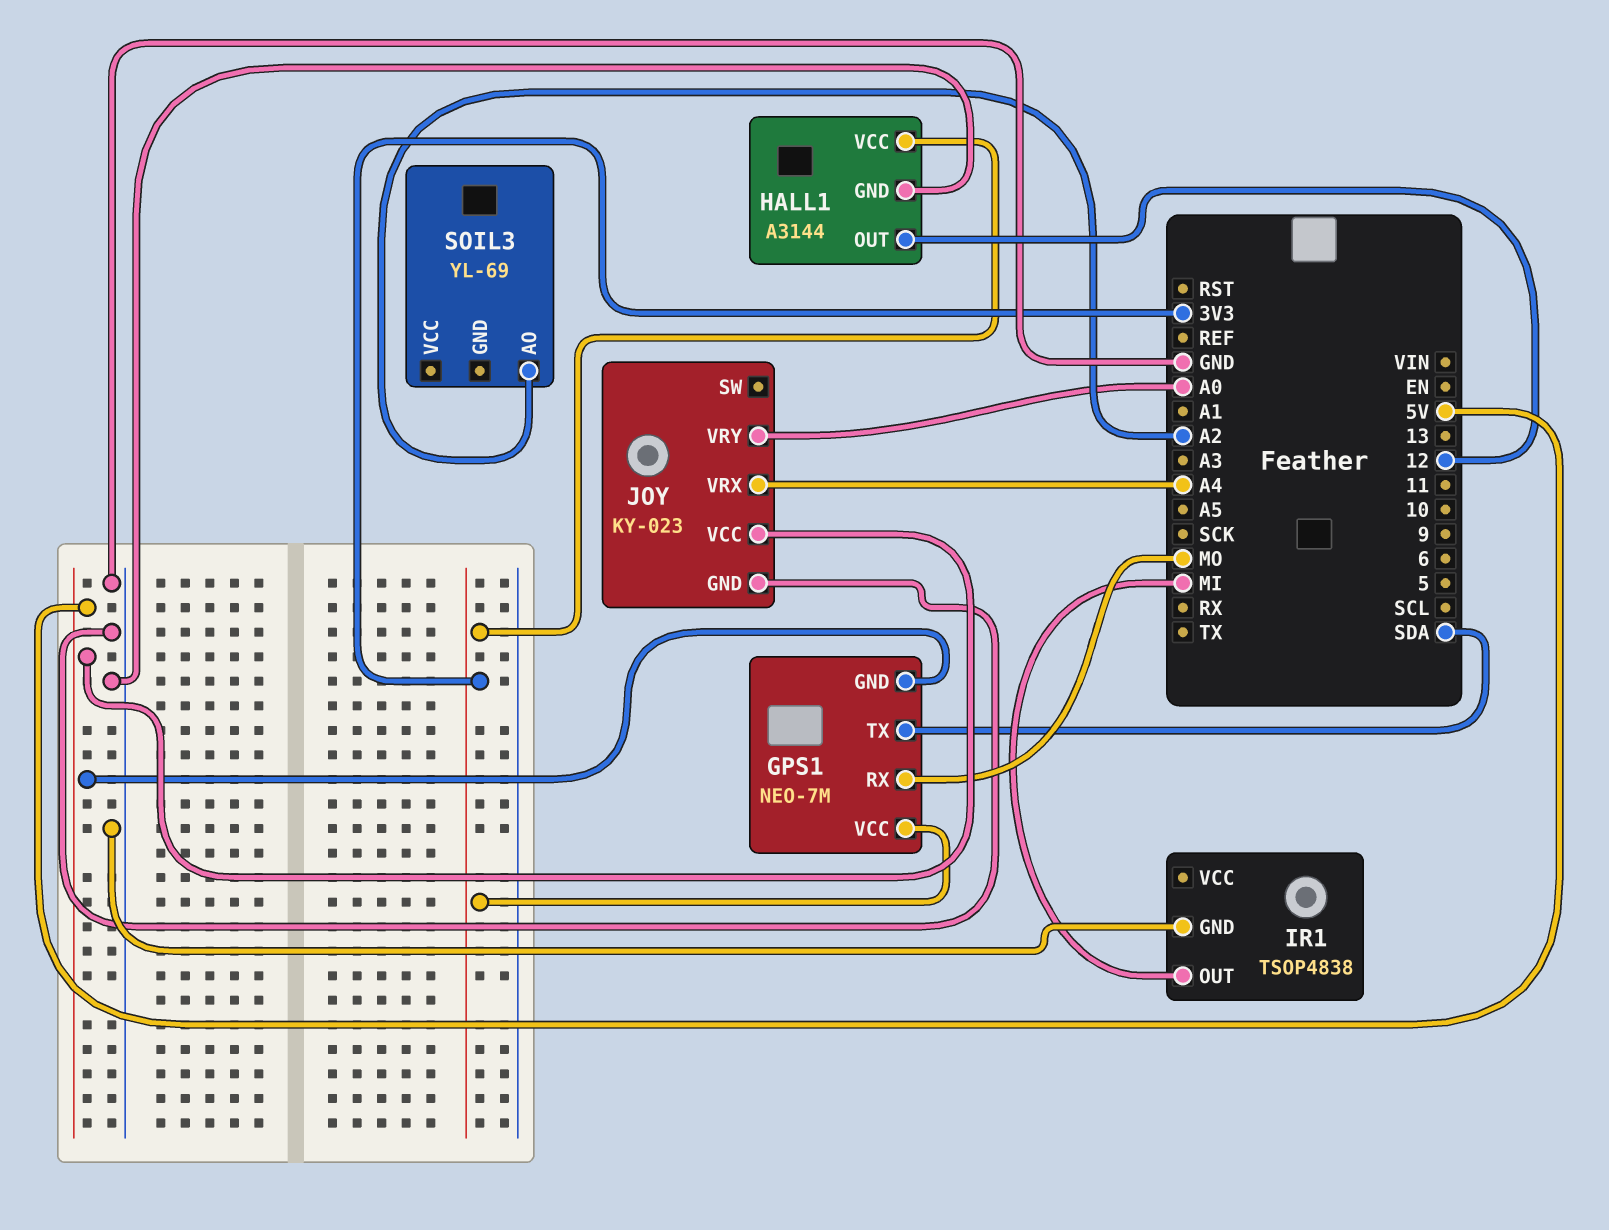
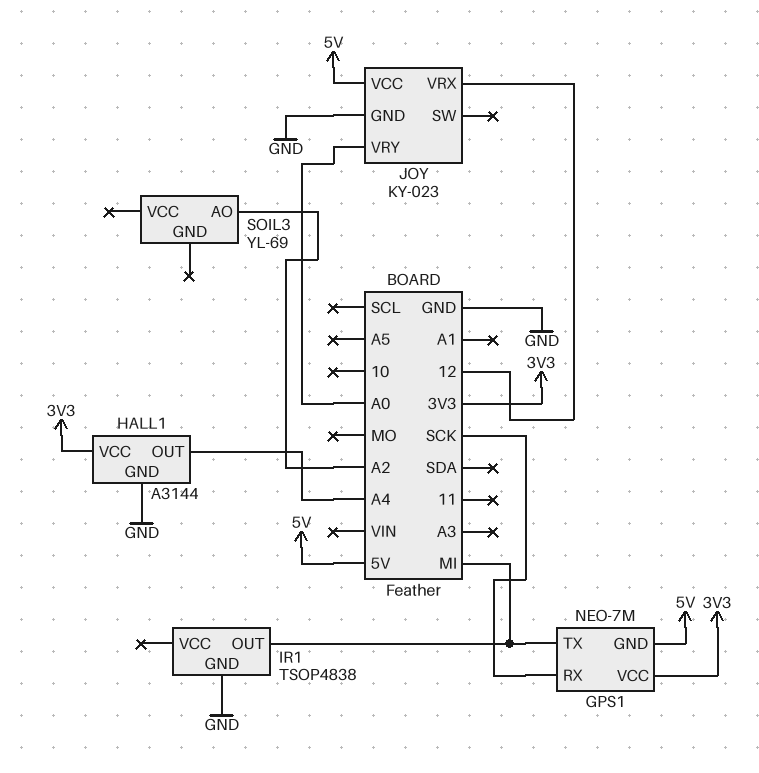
GPS1 pin RX: MO -> SCK
GPS1 pin TX: SDA -> MI
HALL1 pin OUT: 12 -> A4
JOY pin VRX: A4 -> 12

